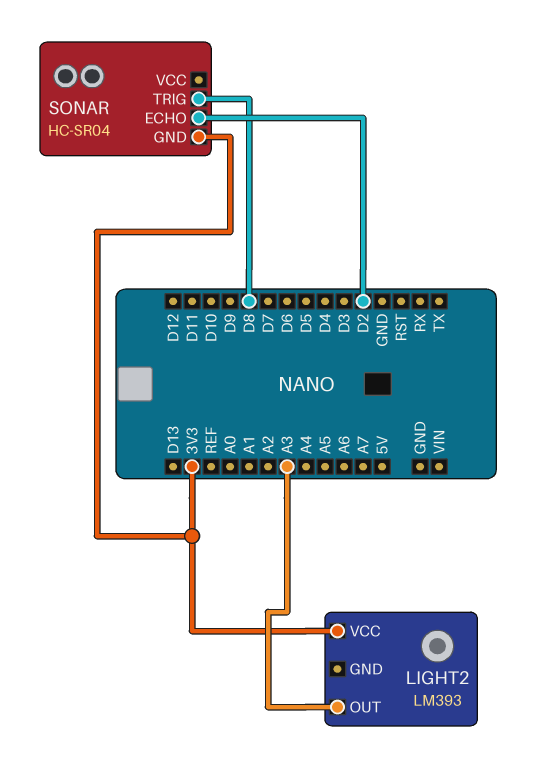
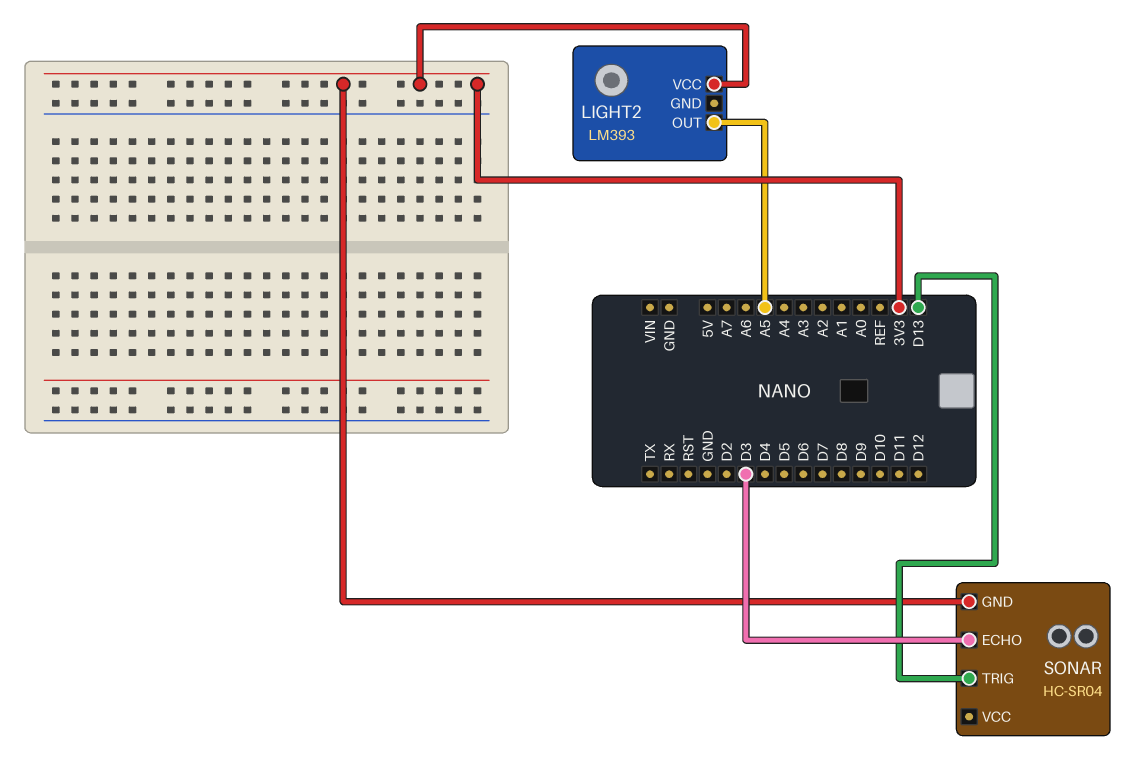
LIGHT2 pin OUT: A3 -> A5
SONAR pin ECHO: D2 -> D3
SONAR pin TRIG: D8 -> D13

